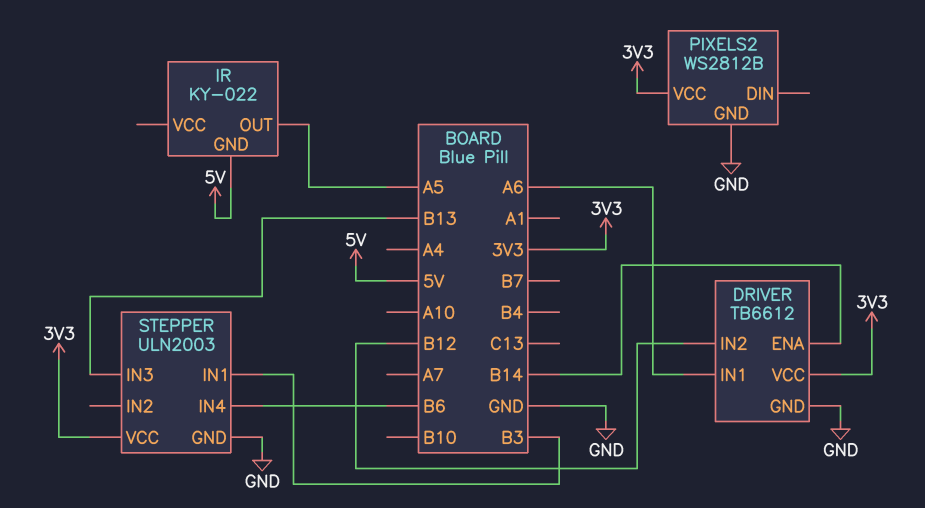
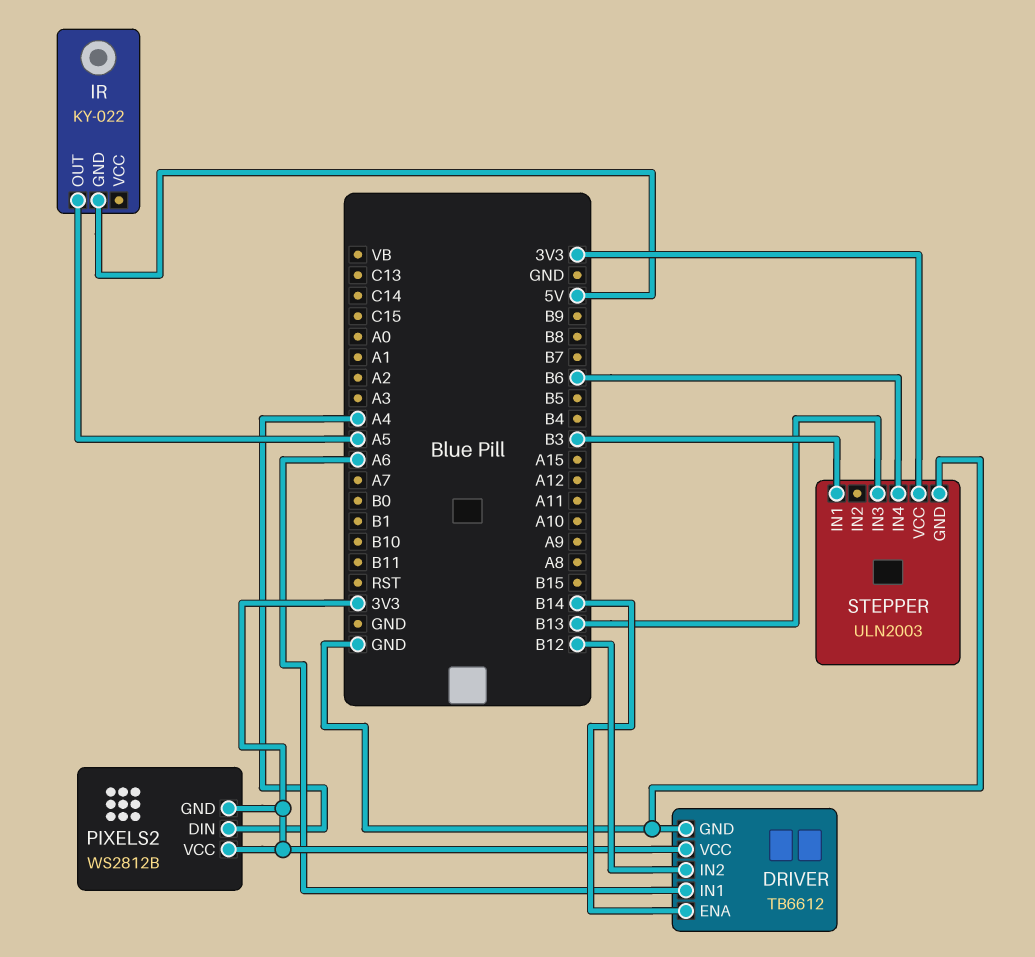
PIXELS2 pin DIN: none -> A4
PIXELS2 pin GND: GND -> 3V3

